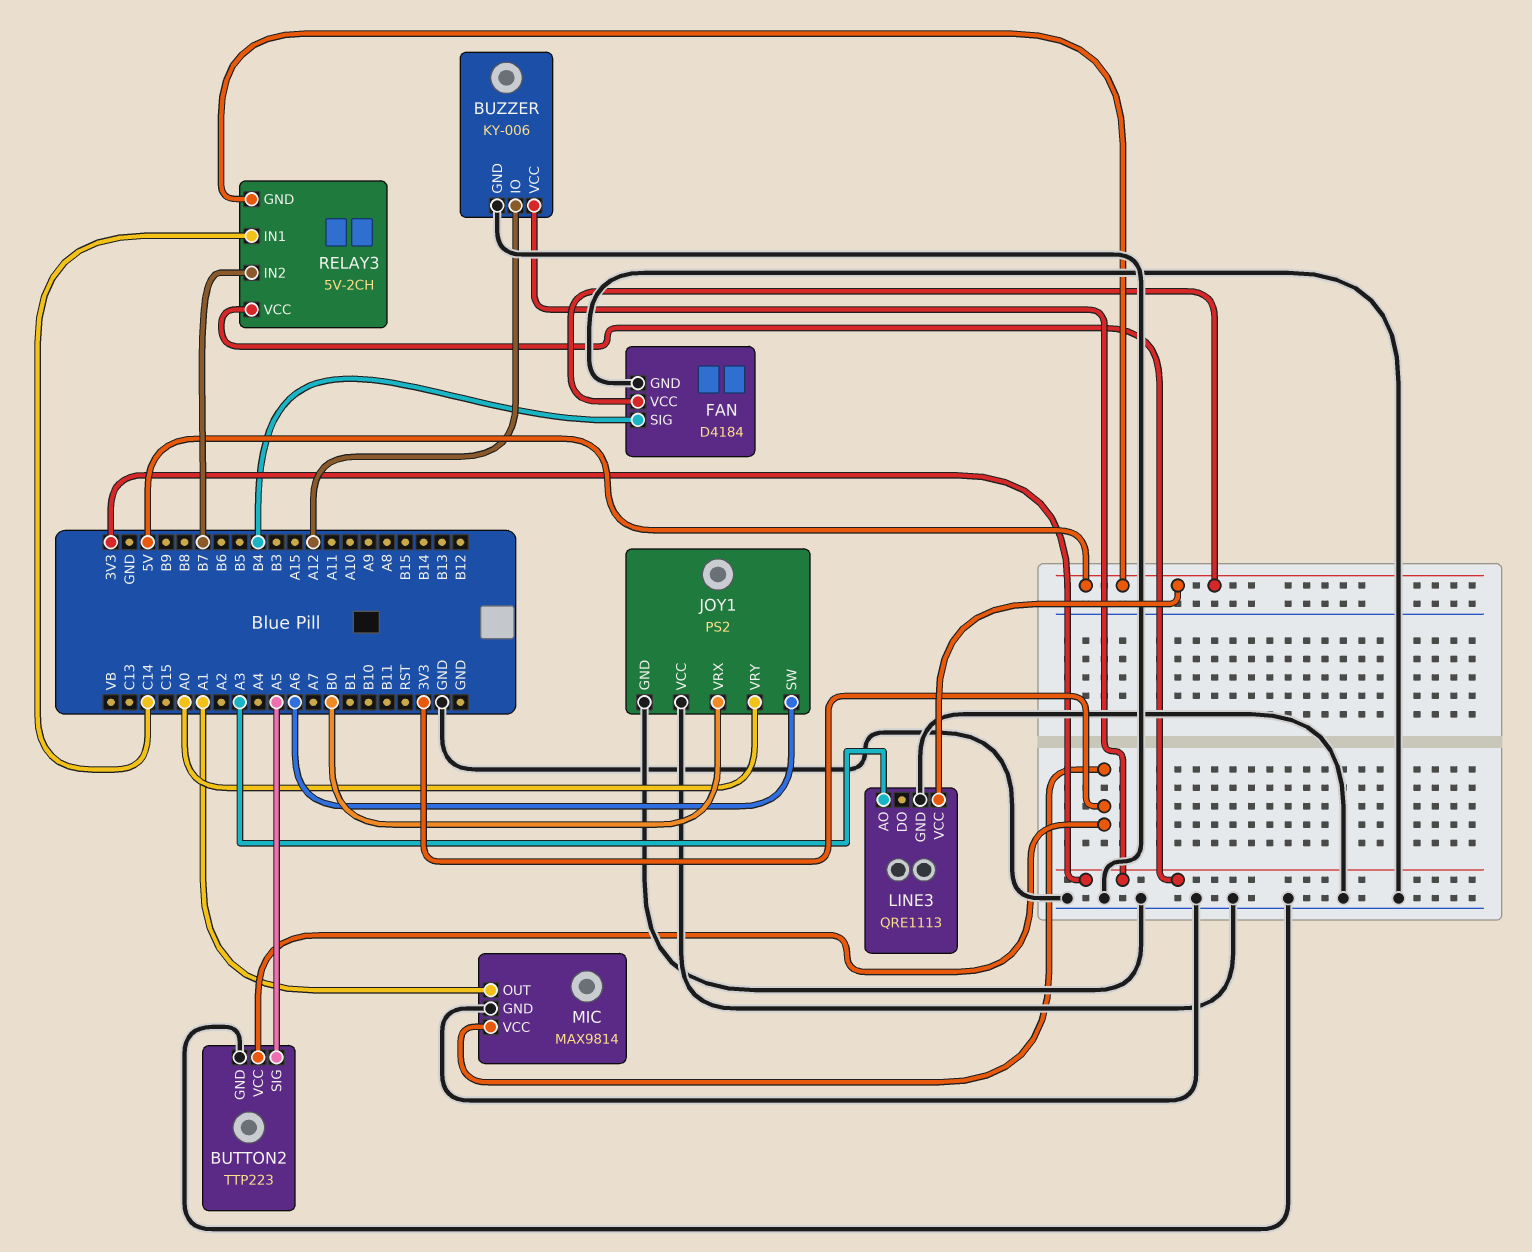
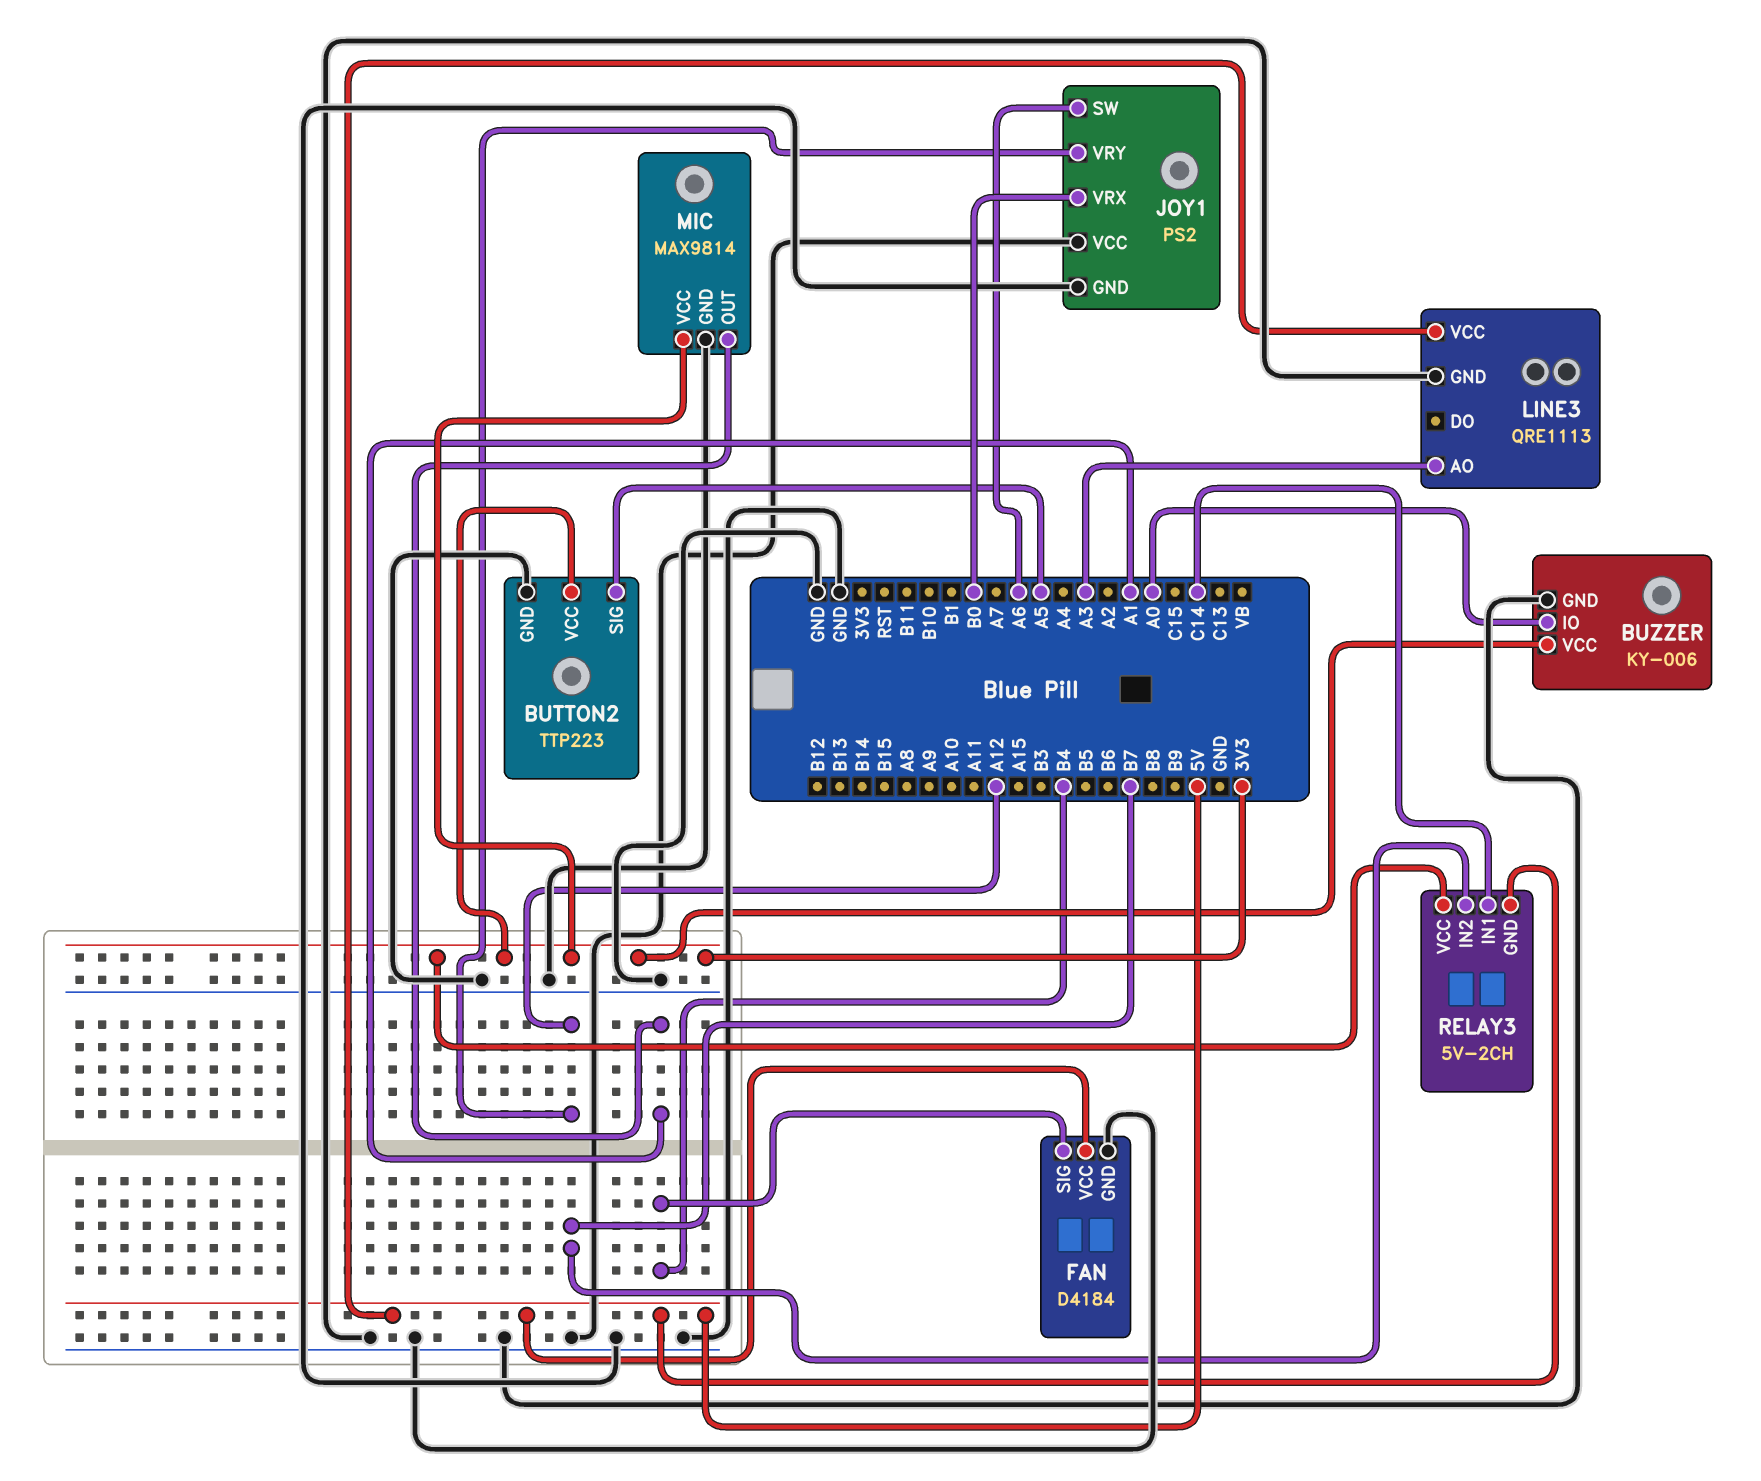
BUZZER pin IO: A12 -> A0
JOY1 pin VRY: A0 -> A12

